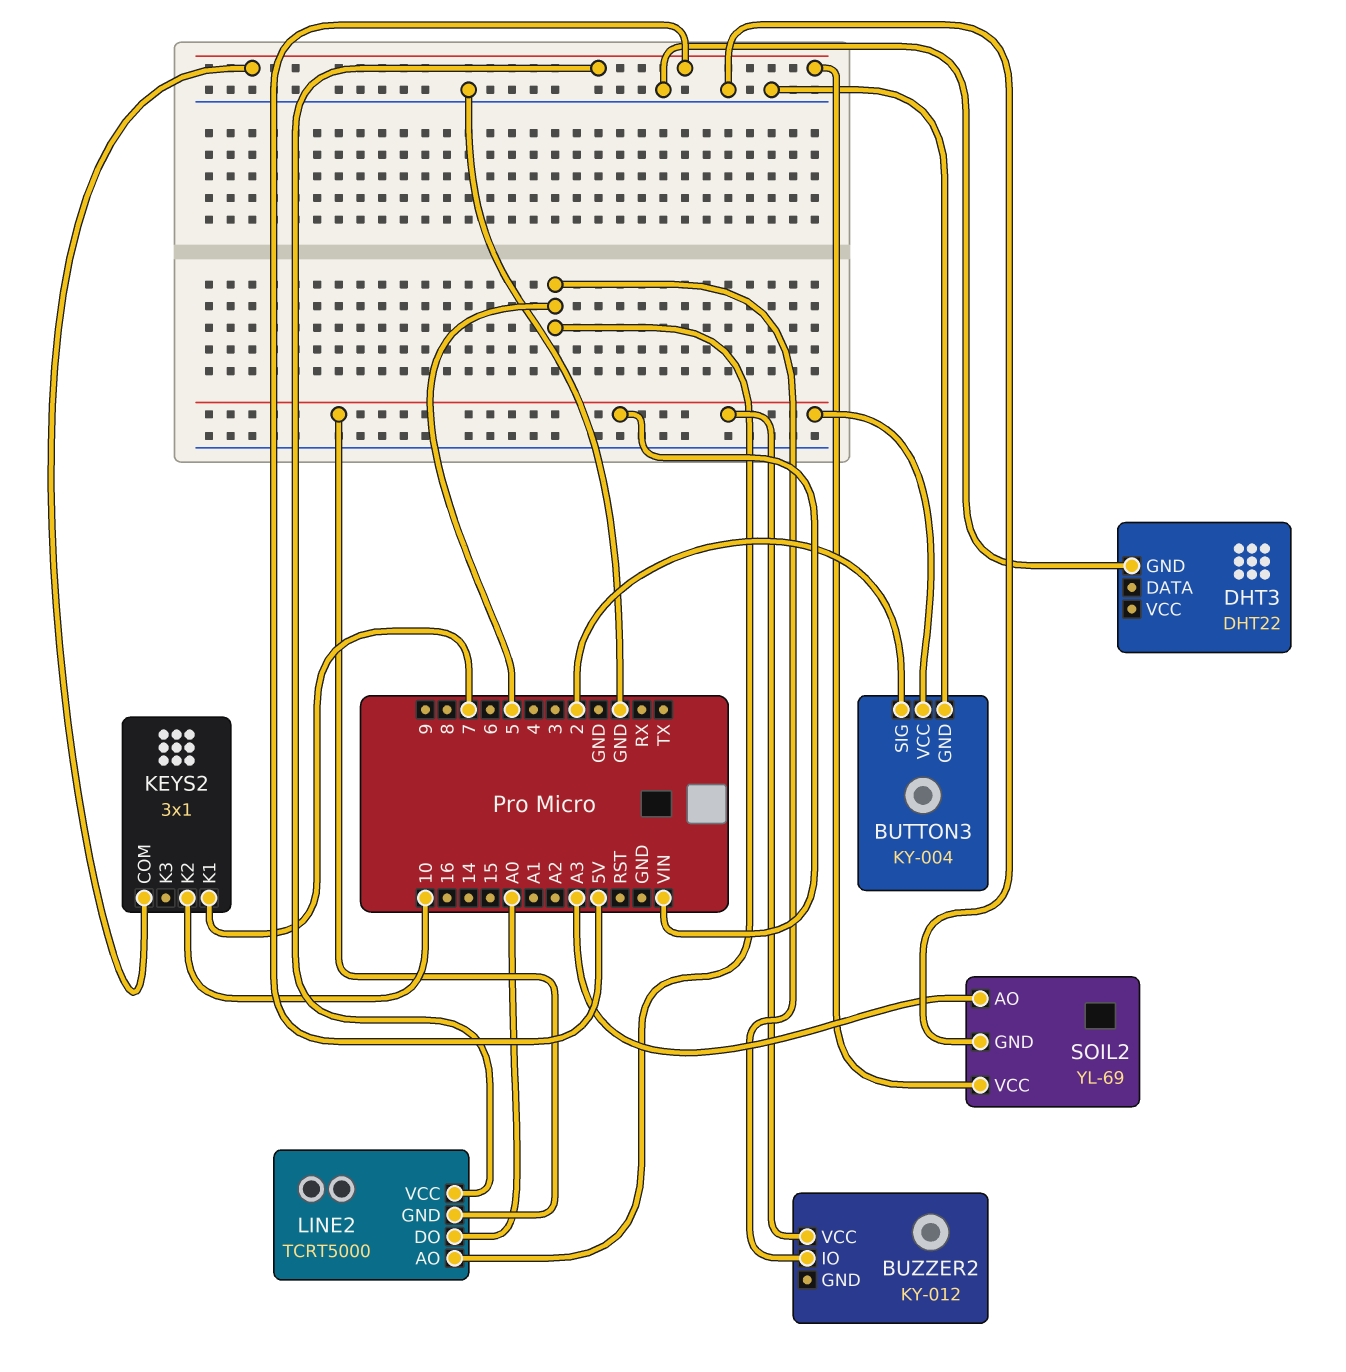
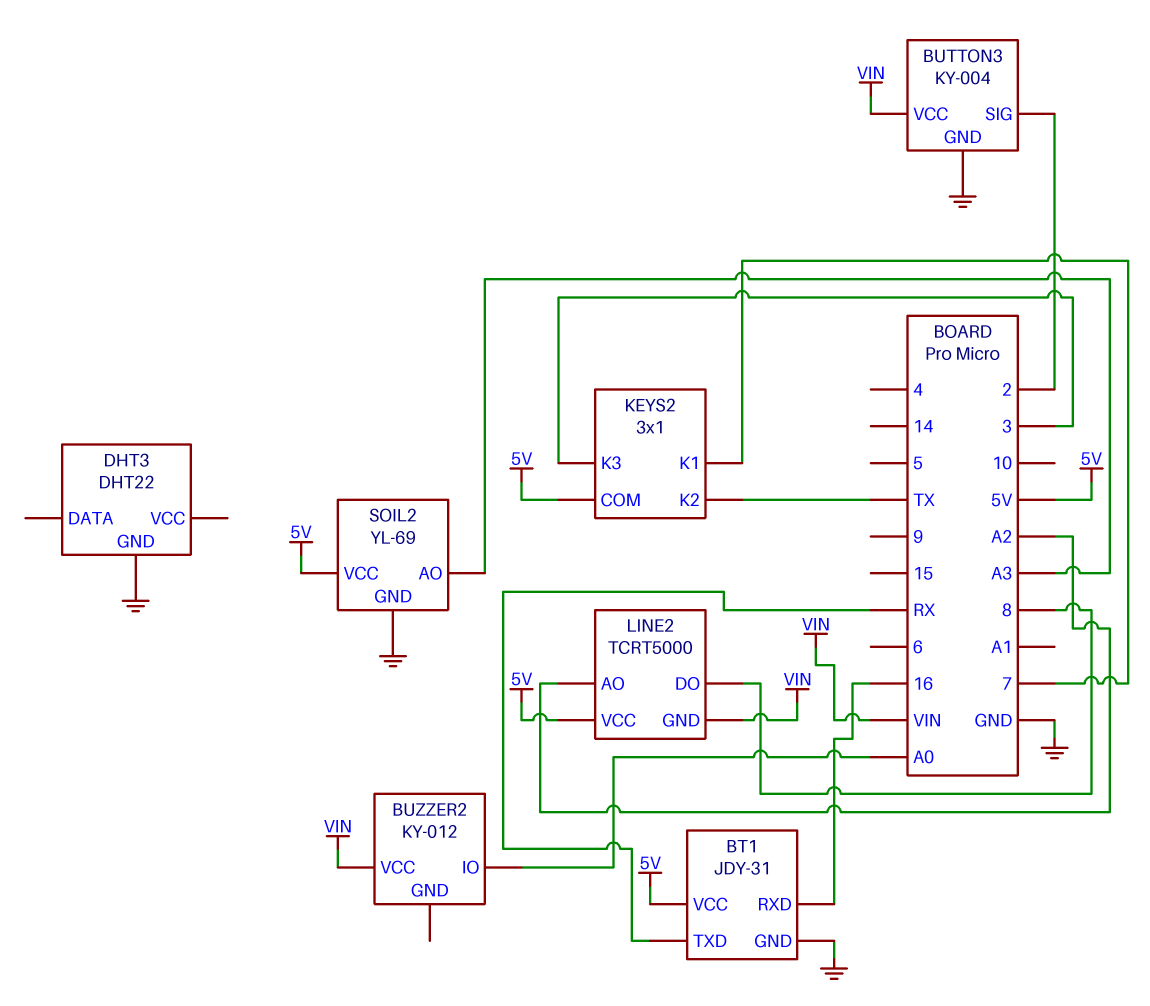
BT1: none -> JDY-31
BT1 pin GND: none -> GND
BT1 pin RXD: none -> 16
BT1 pin TXD: none -> RX
BT1 pin VCC: none -> 5V
BUZZER2 pin IO: 5 -> A0
KEYS2 pin K2: 10 -> TX
KEYS2 pin K3: none -> 3
LINE2 pin AO: 5 -> A2
LINE2 pin DO: A0 -> 8

